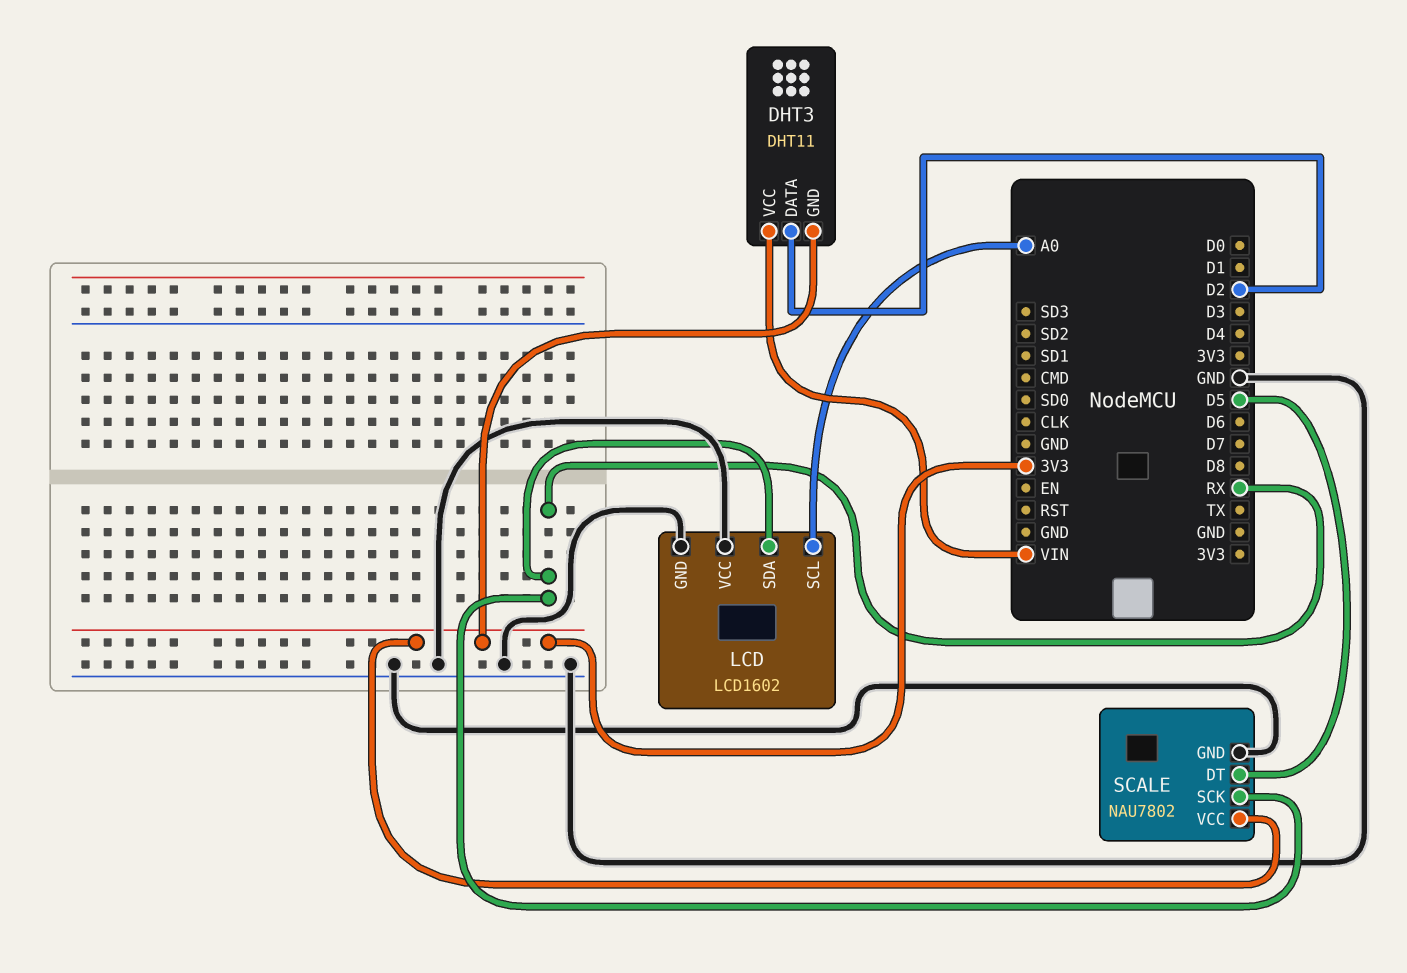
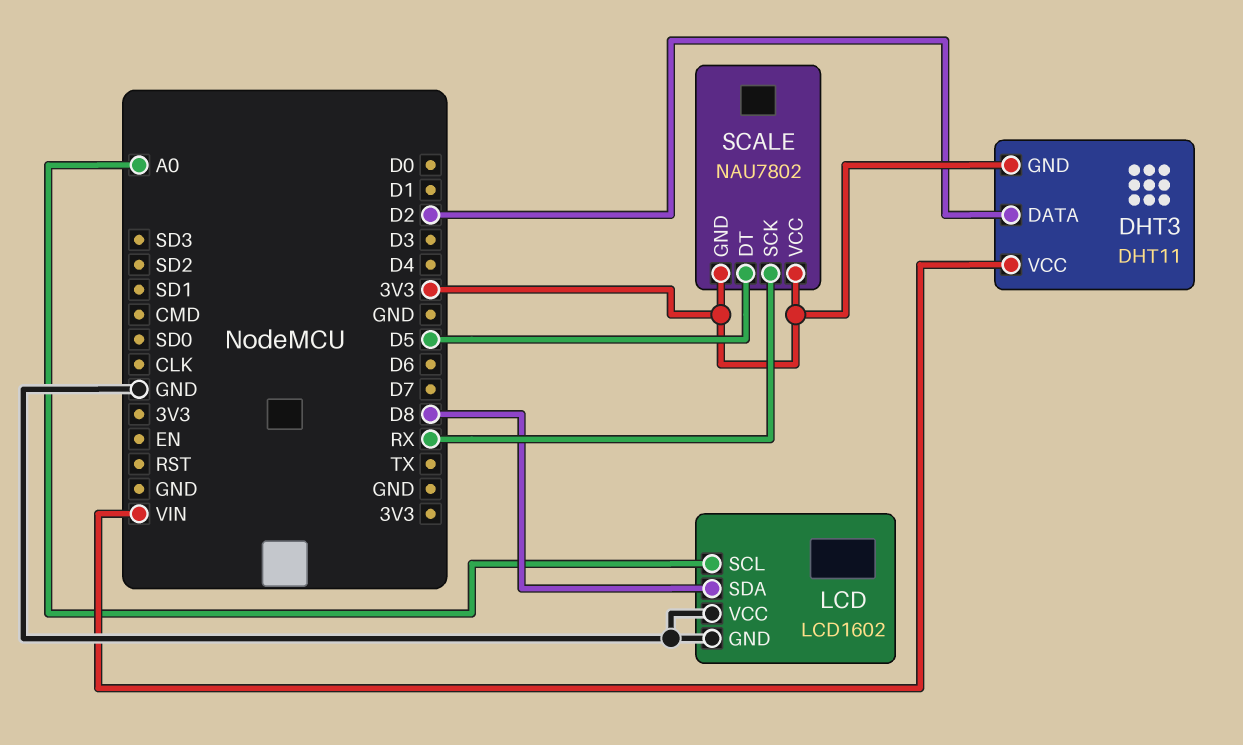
LCD pin SDA: RX -> D8
SCALE pin GND: GND -> 3V3

